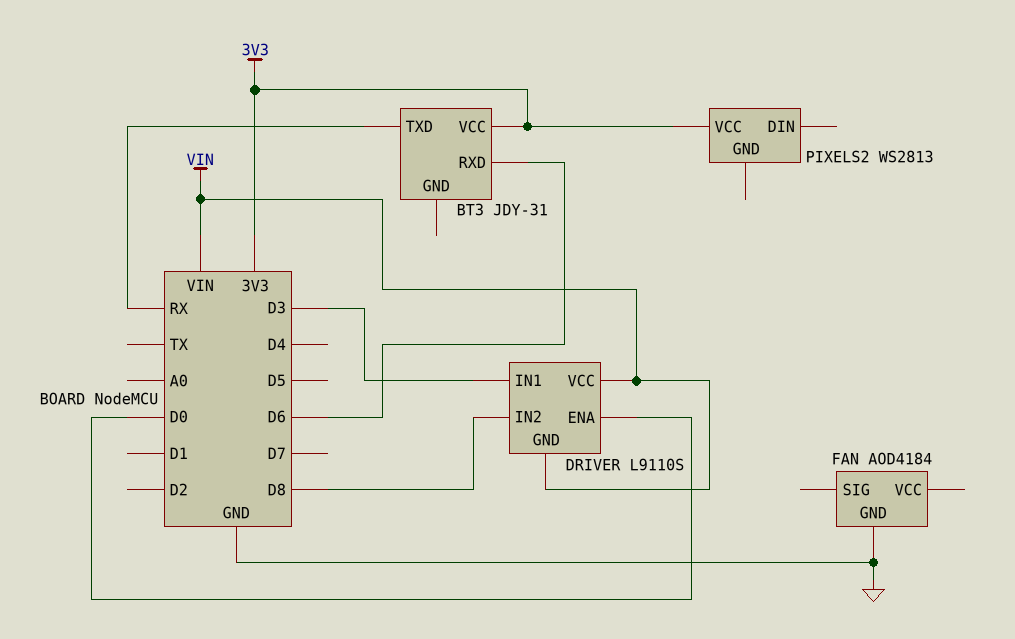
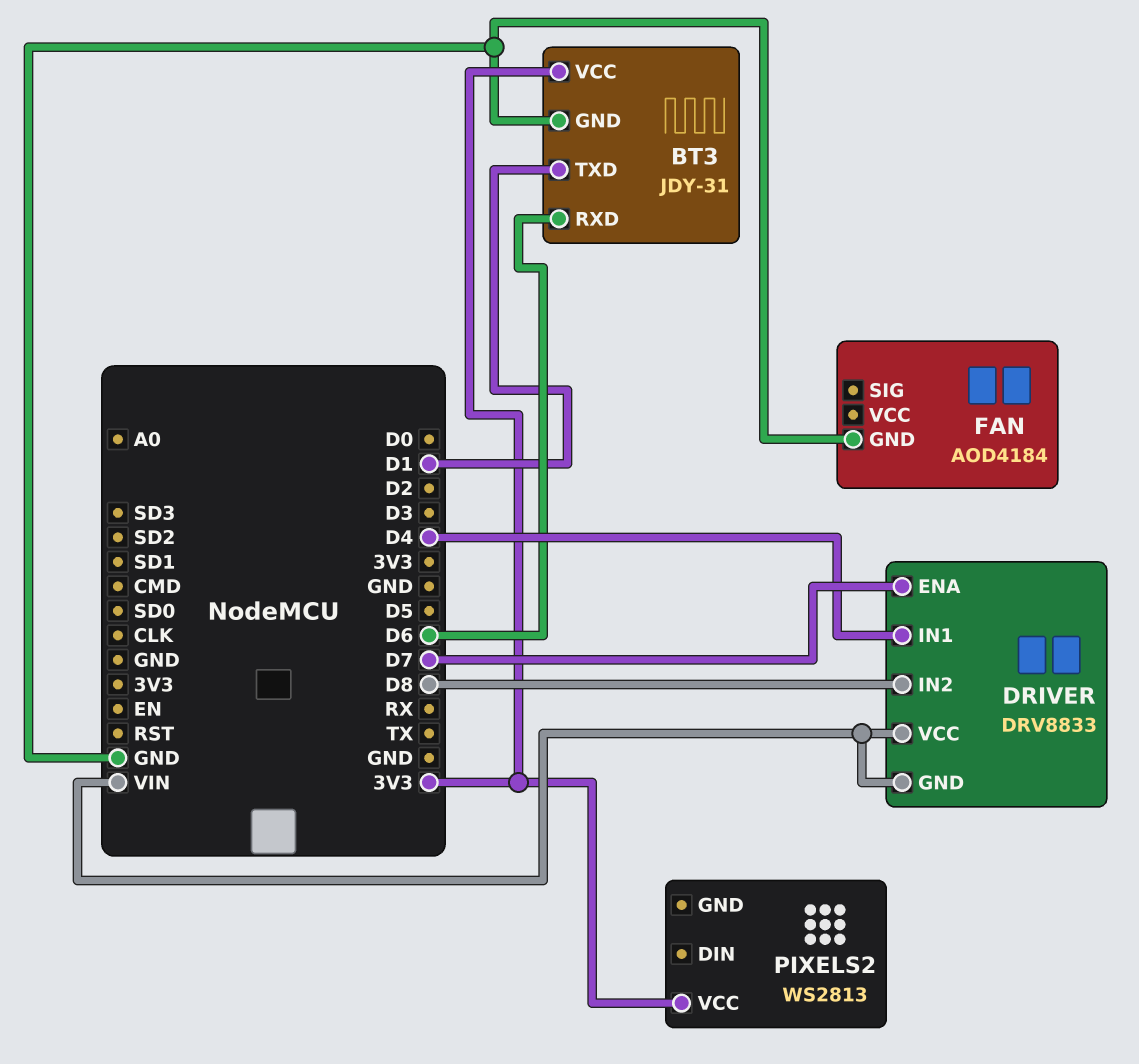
BT3 pin GND: none -> GND
BT3 pin TXD: RX -> D1
DRIVER: L9110S -> DRV8833
DRIVER pin ENA: D0 -> D7
DRIVER pin IN1: D3 -> D4

